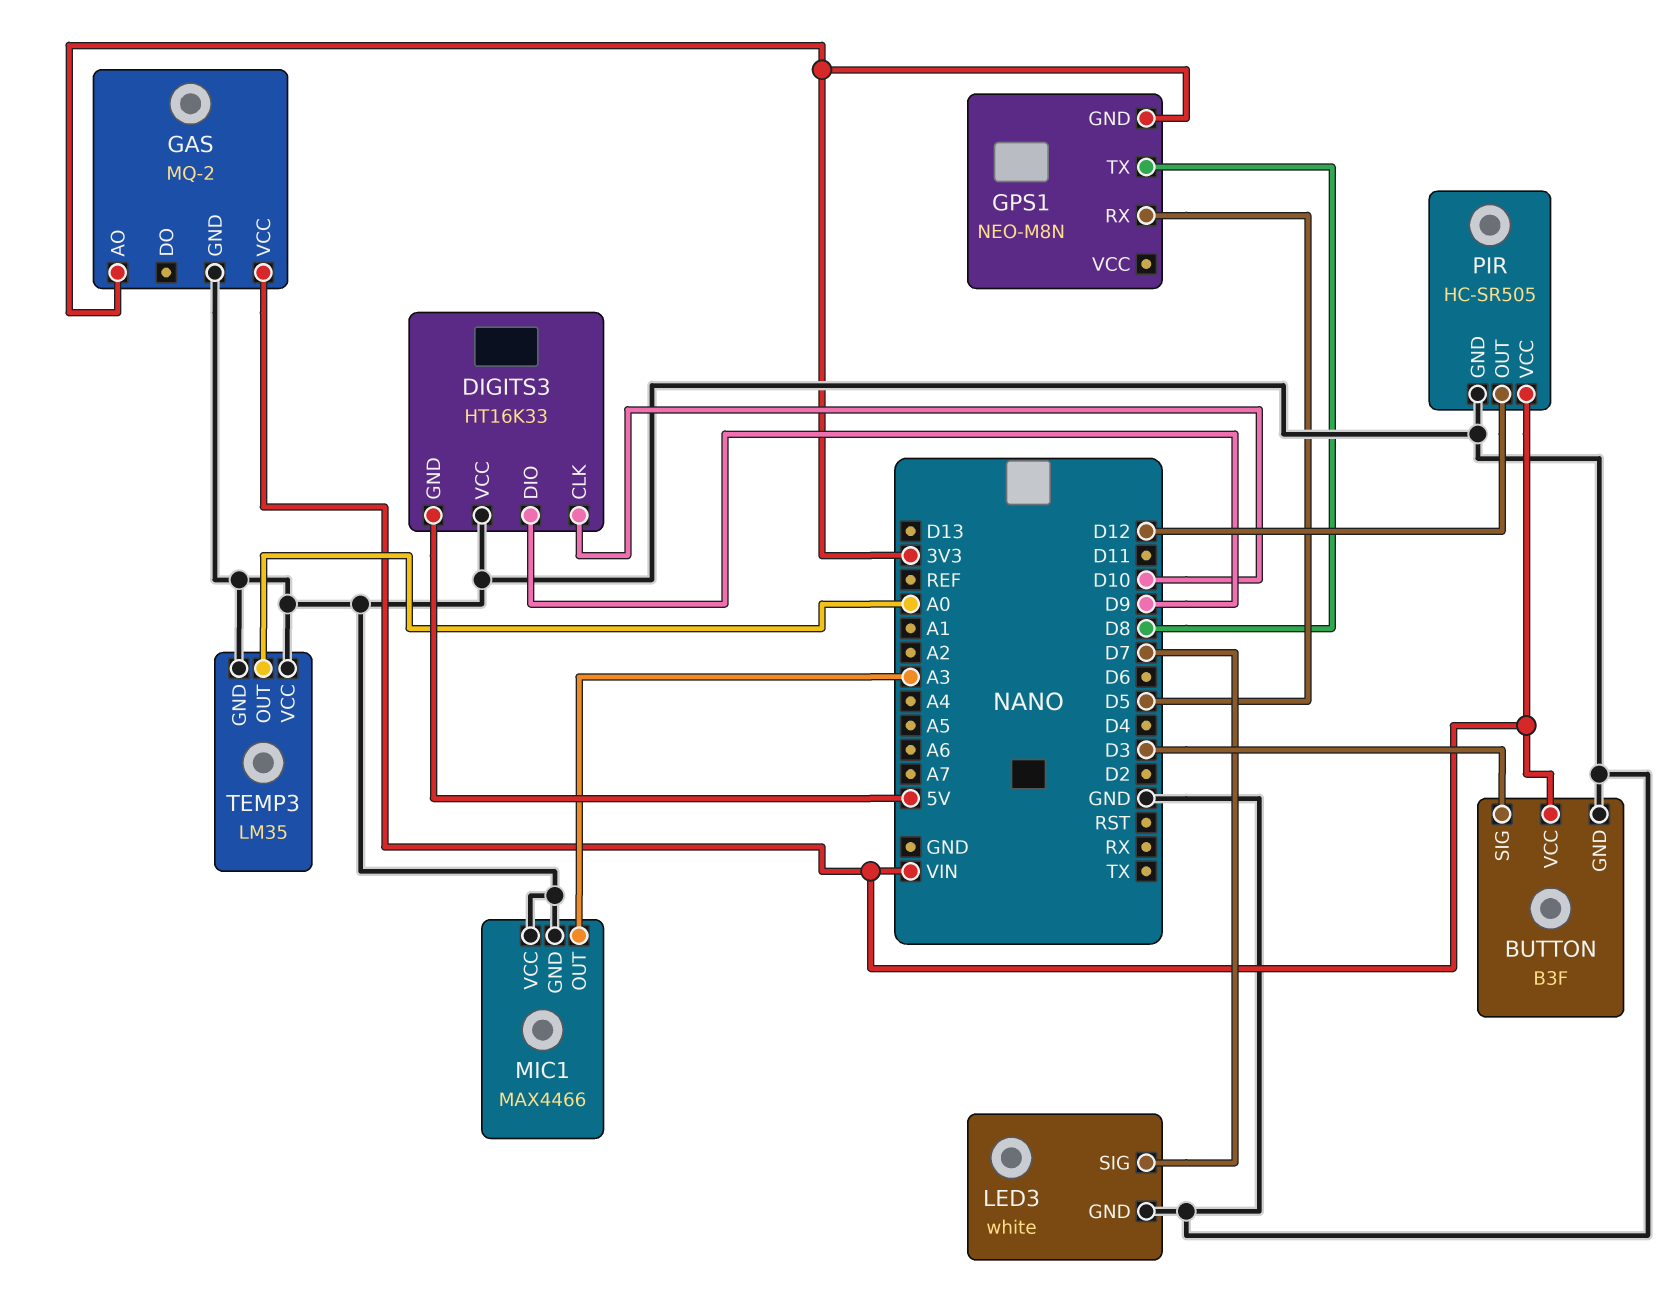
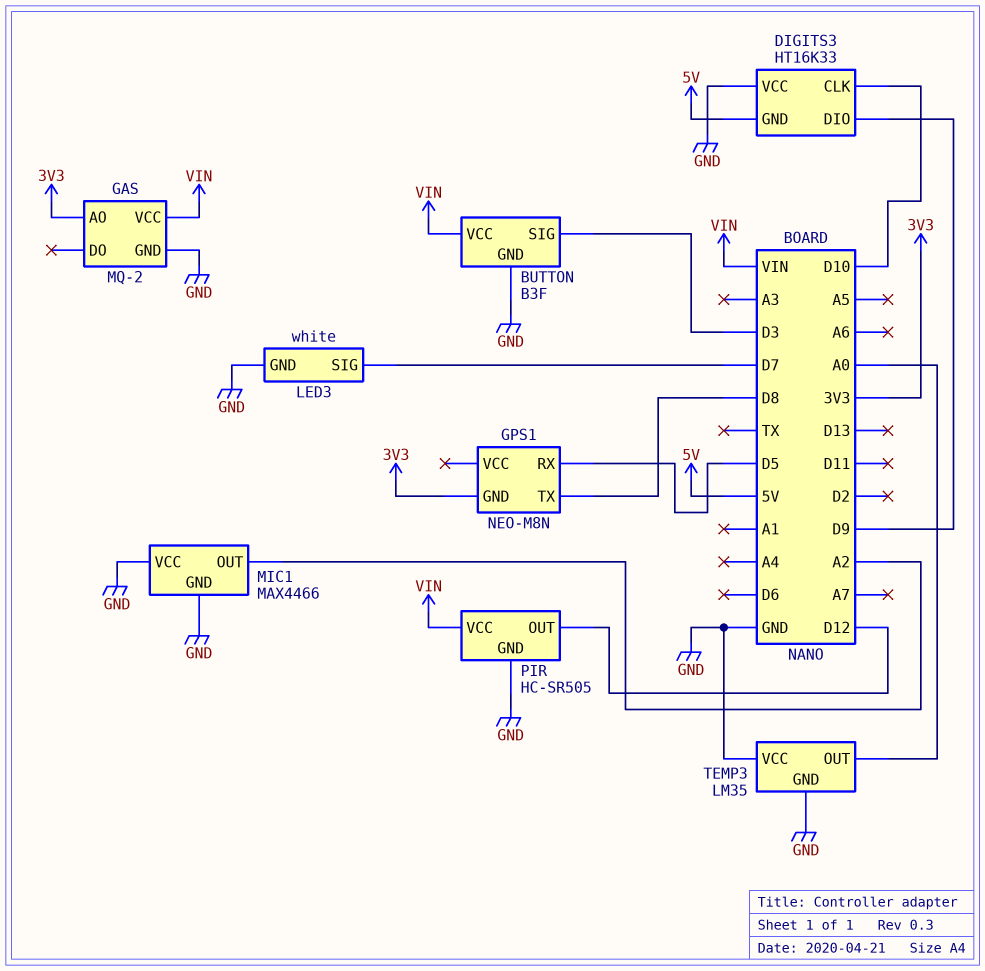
MIC1 pin OUT: A3 -> A2

